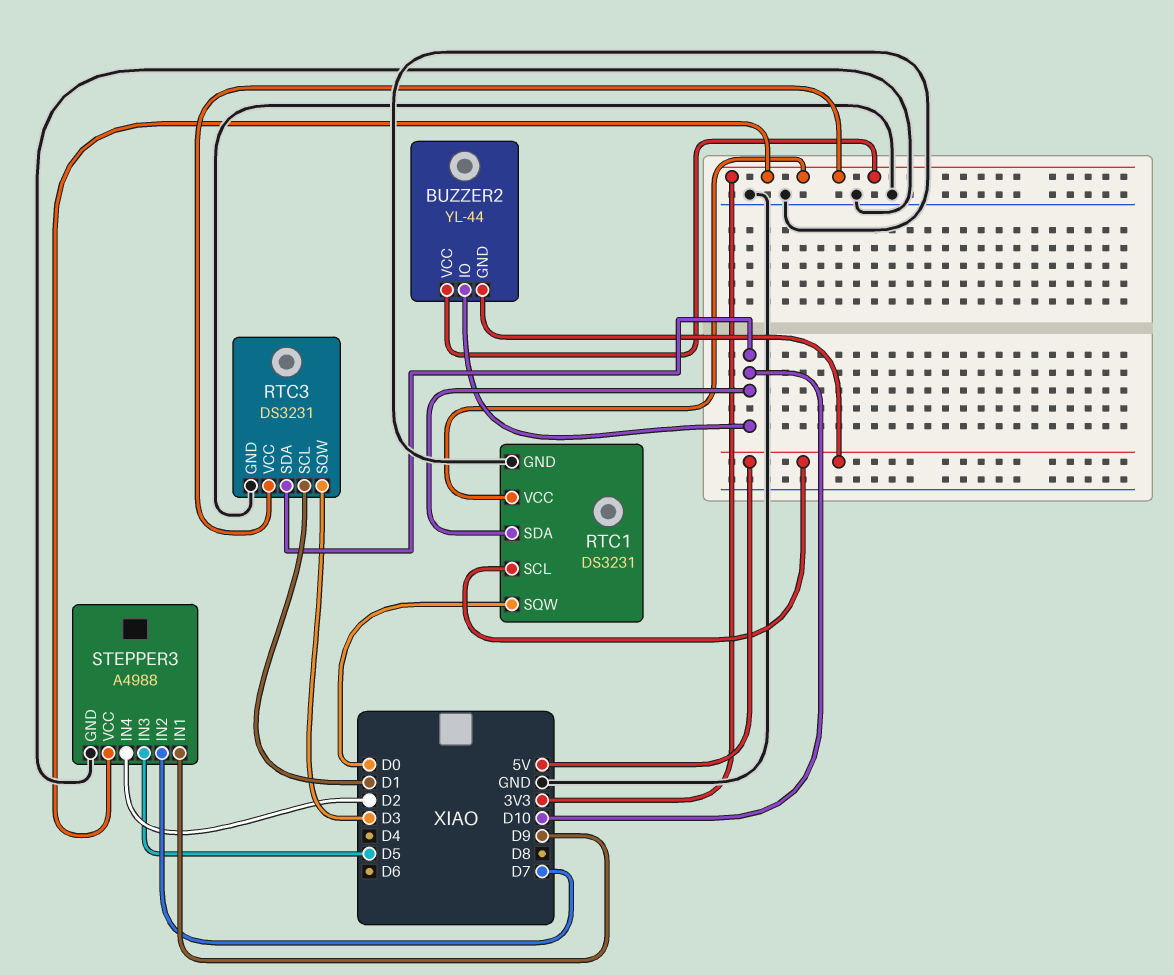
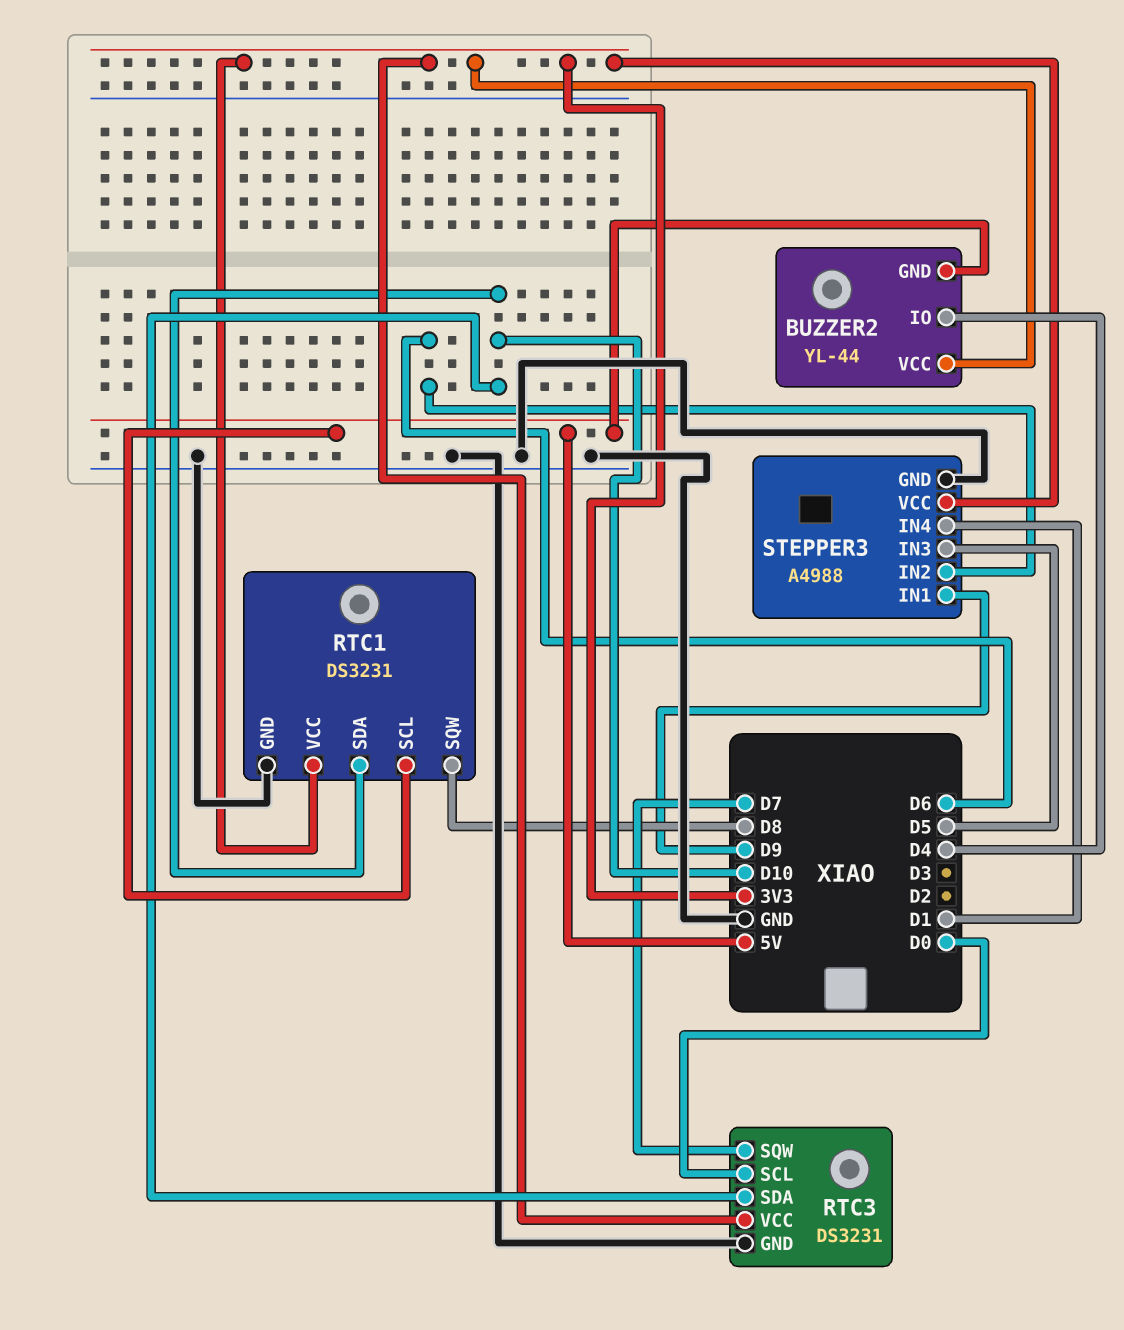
BUZZER2 pin IO: D10 -> D4
RTC1 pin SQW: D0 -> D8
RTC3 pin SCL: D1 -> D0
RTC3 pin SQW: D3 -> D7
STEPPER3 pin IN2: D7 -> D6
STEPPER3 pin IN4: D2 -> D1

